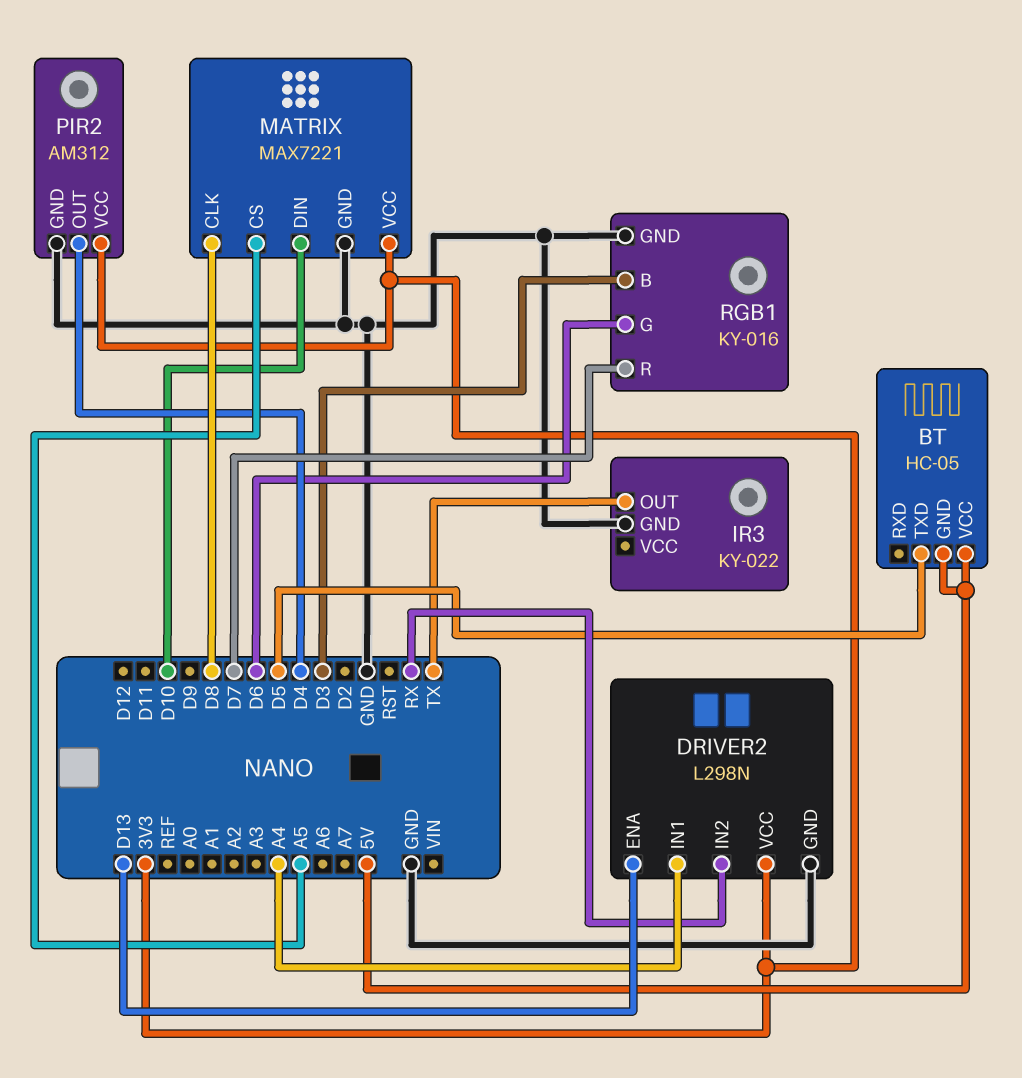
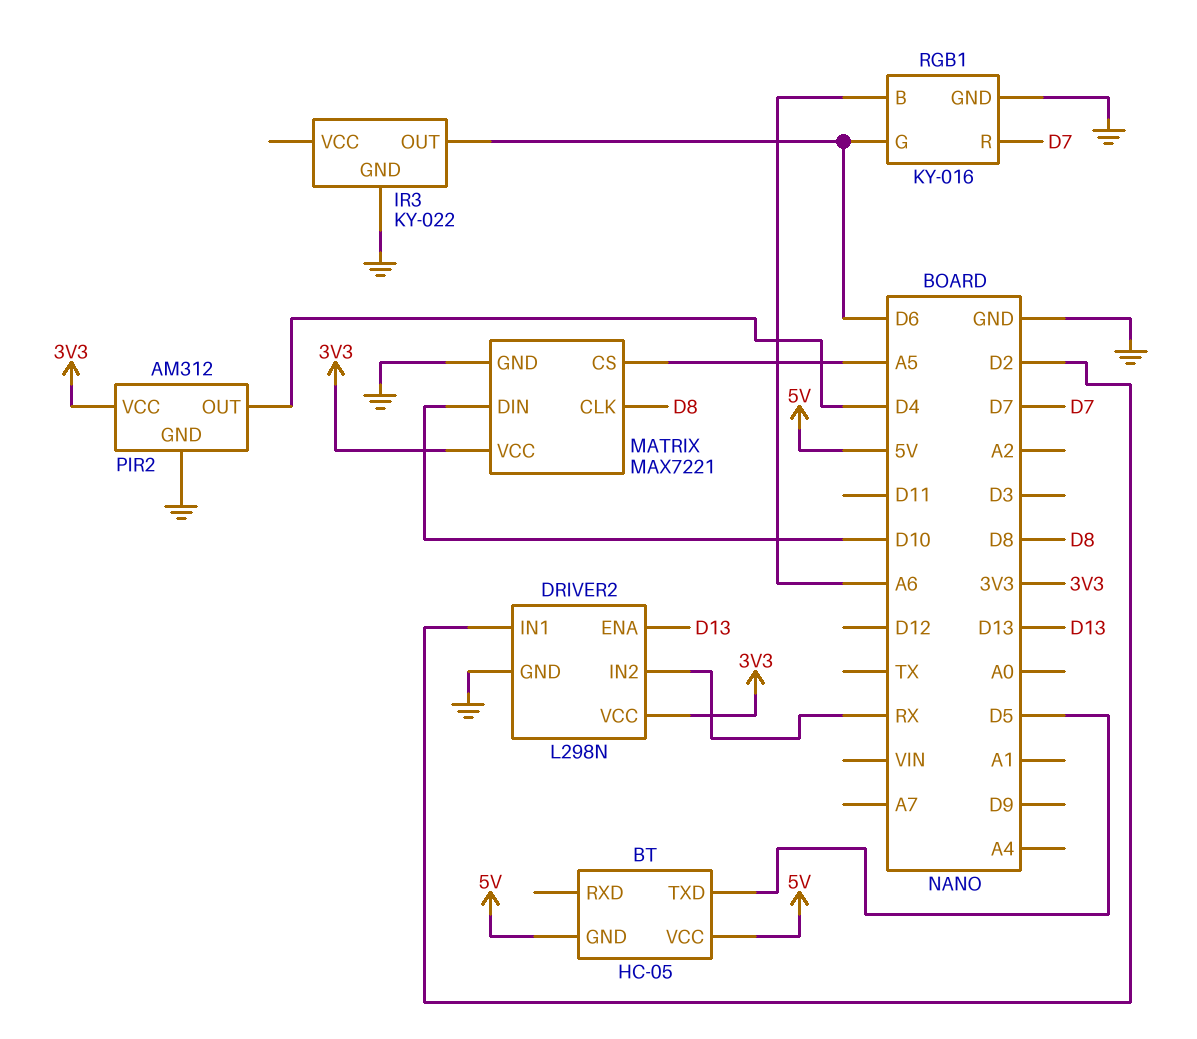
DRIVER2 pin IN1: A4 -> D2
IR3 pin OUT: TX -> D6
RGB1 pin B: D3 -> A6

